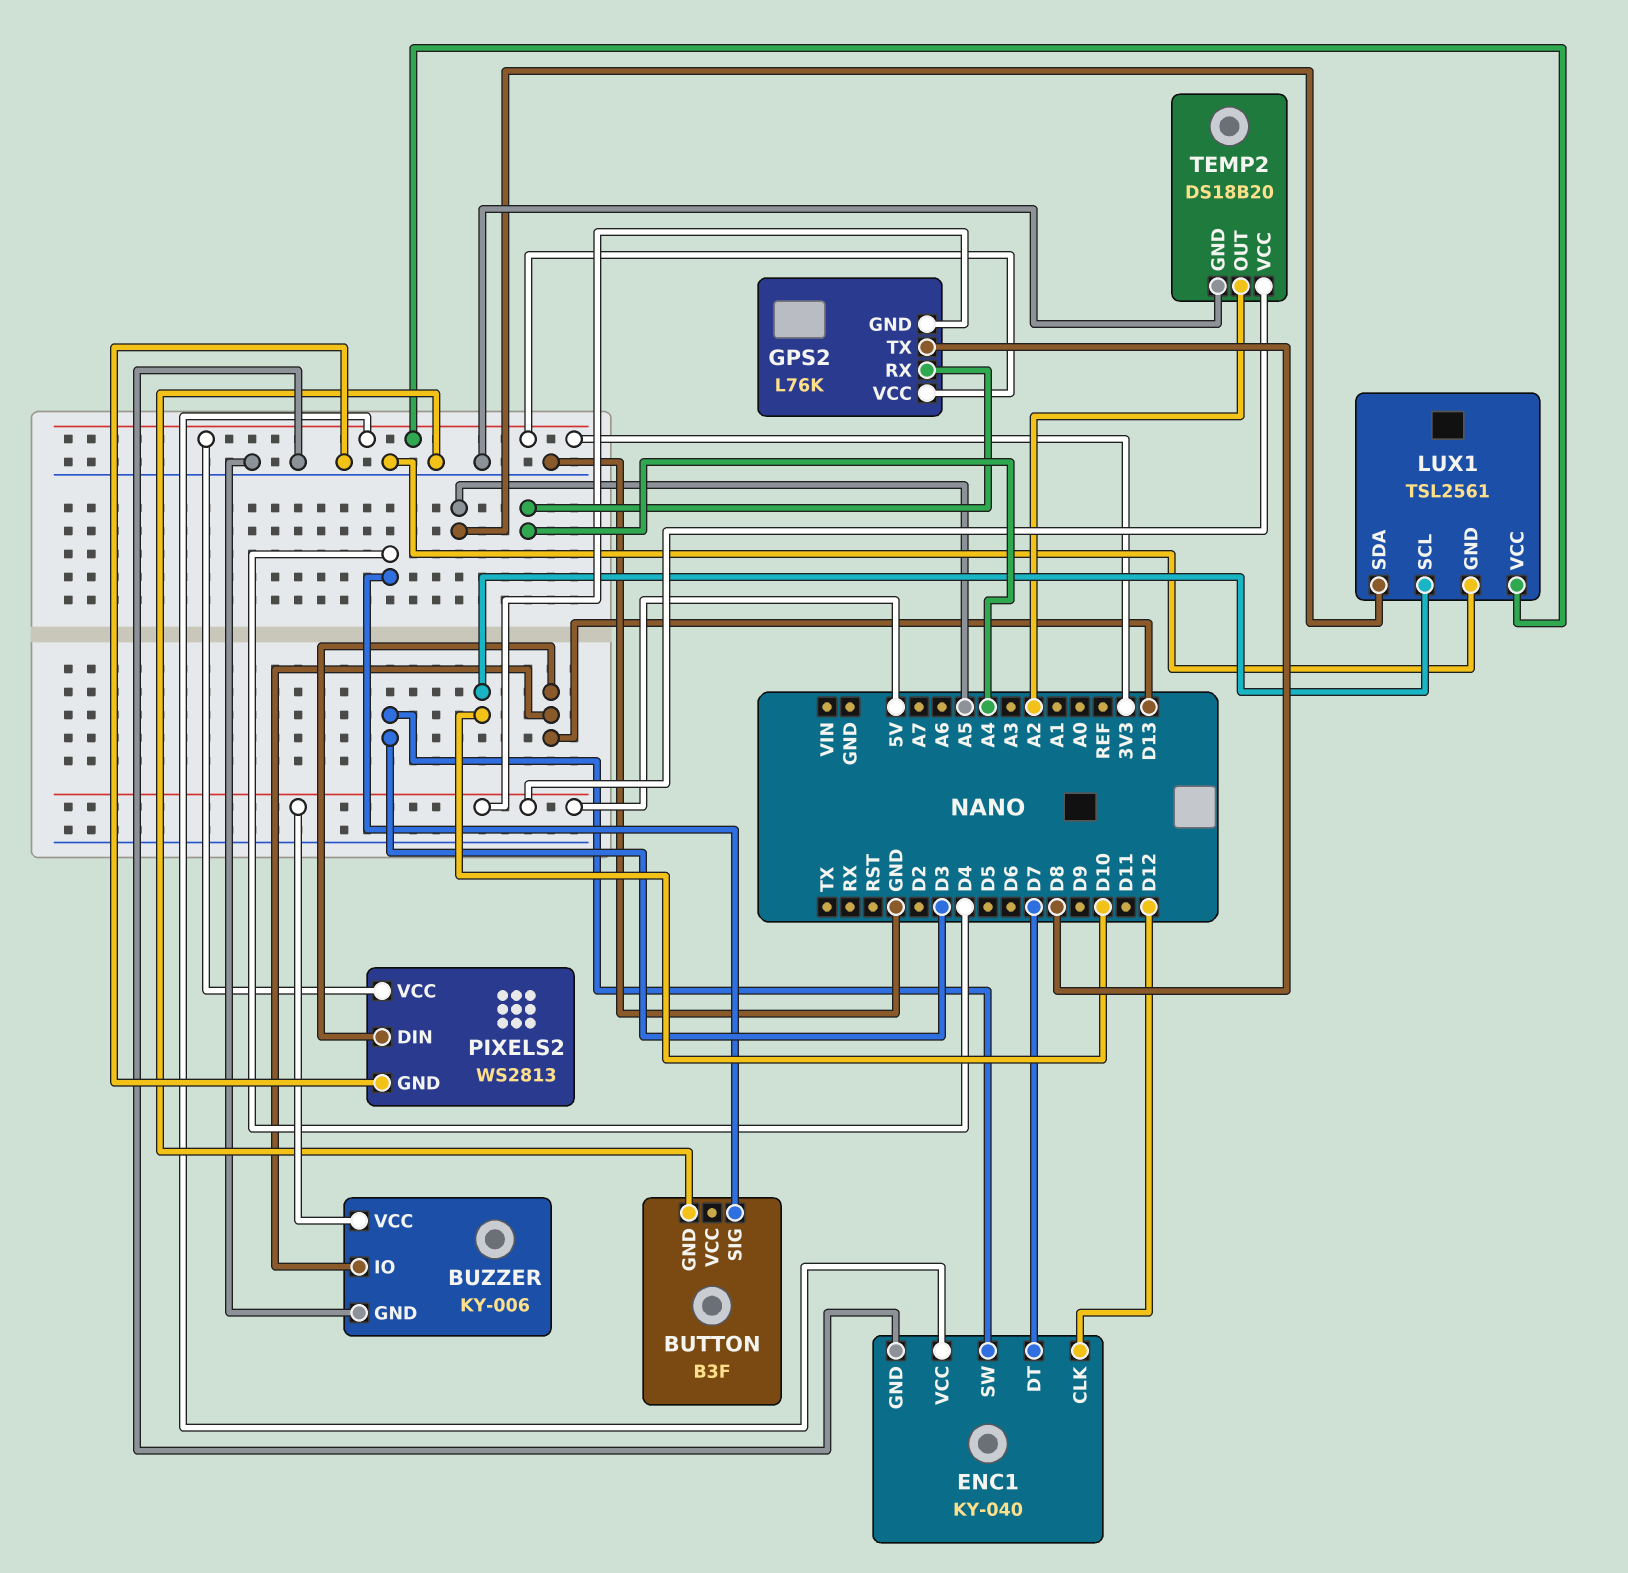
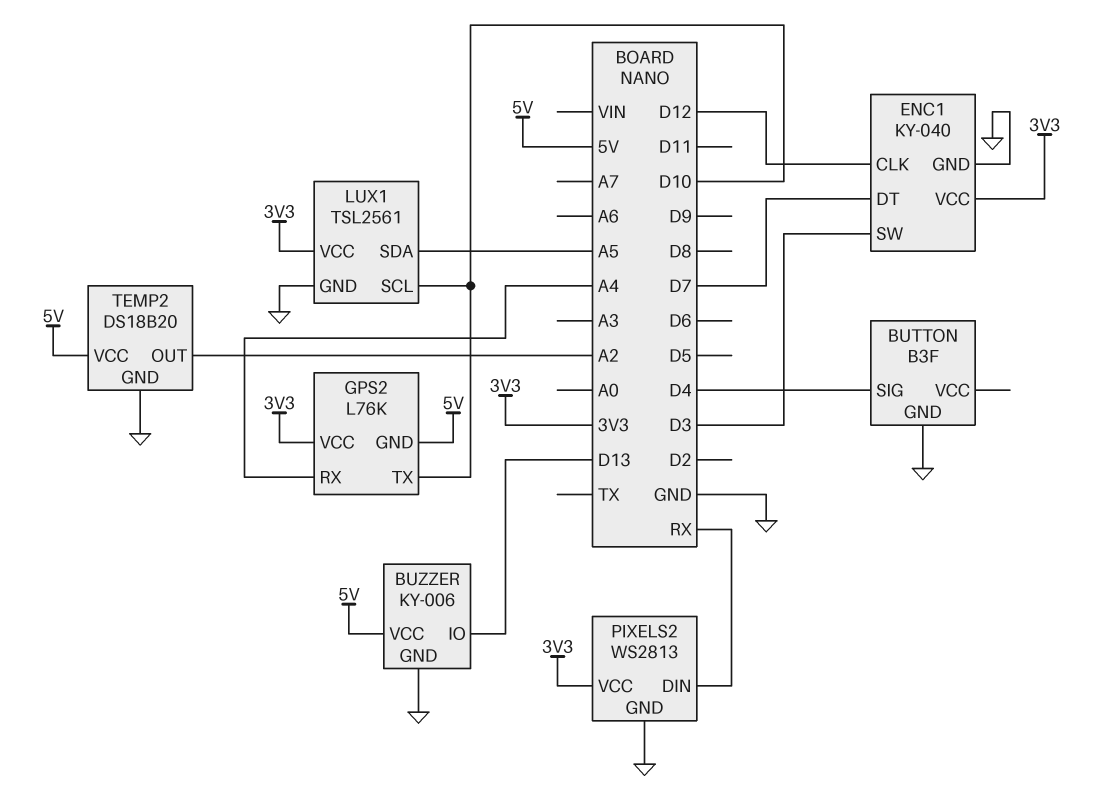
GPS2 pin TX: D8 -> D10
PIXELS2 pin DIN: D13 -> RX

